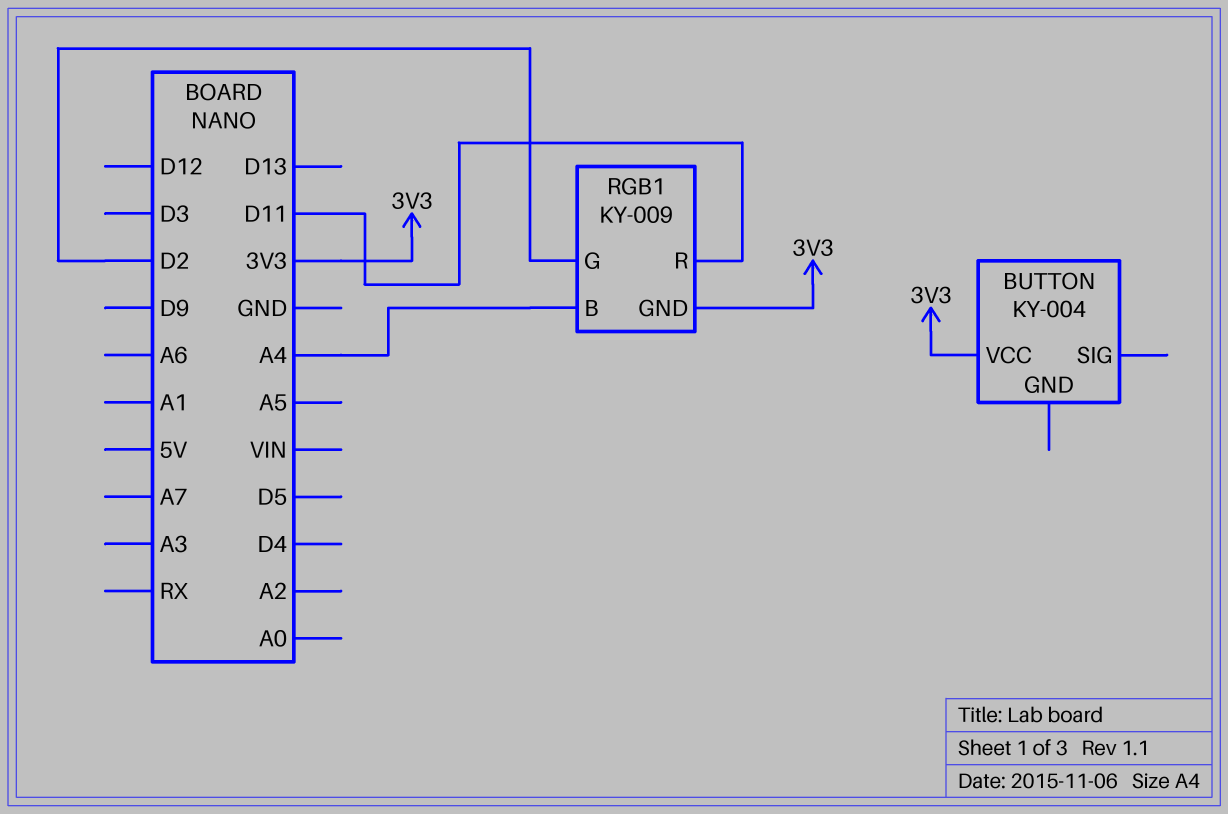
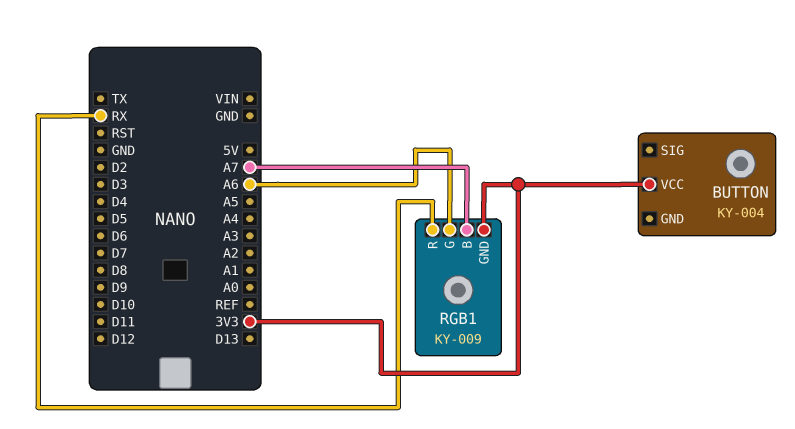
RGB1 pin B: A4 -> A7
RGB1 pin G: D2 -> A6
RGB1 pin R: D11 -> RX

